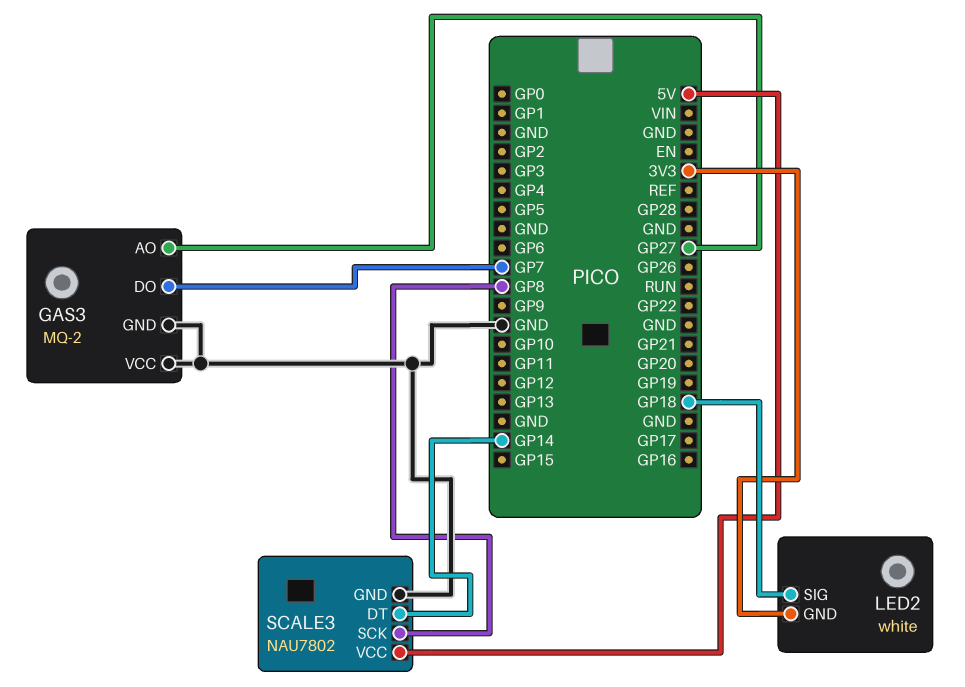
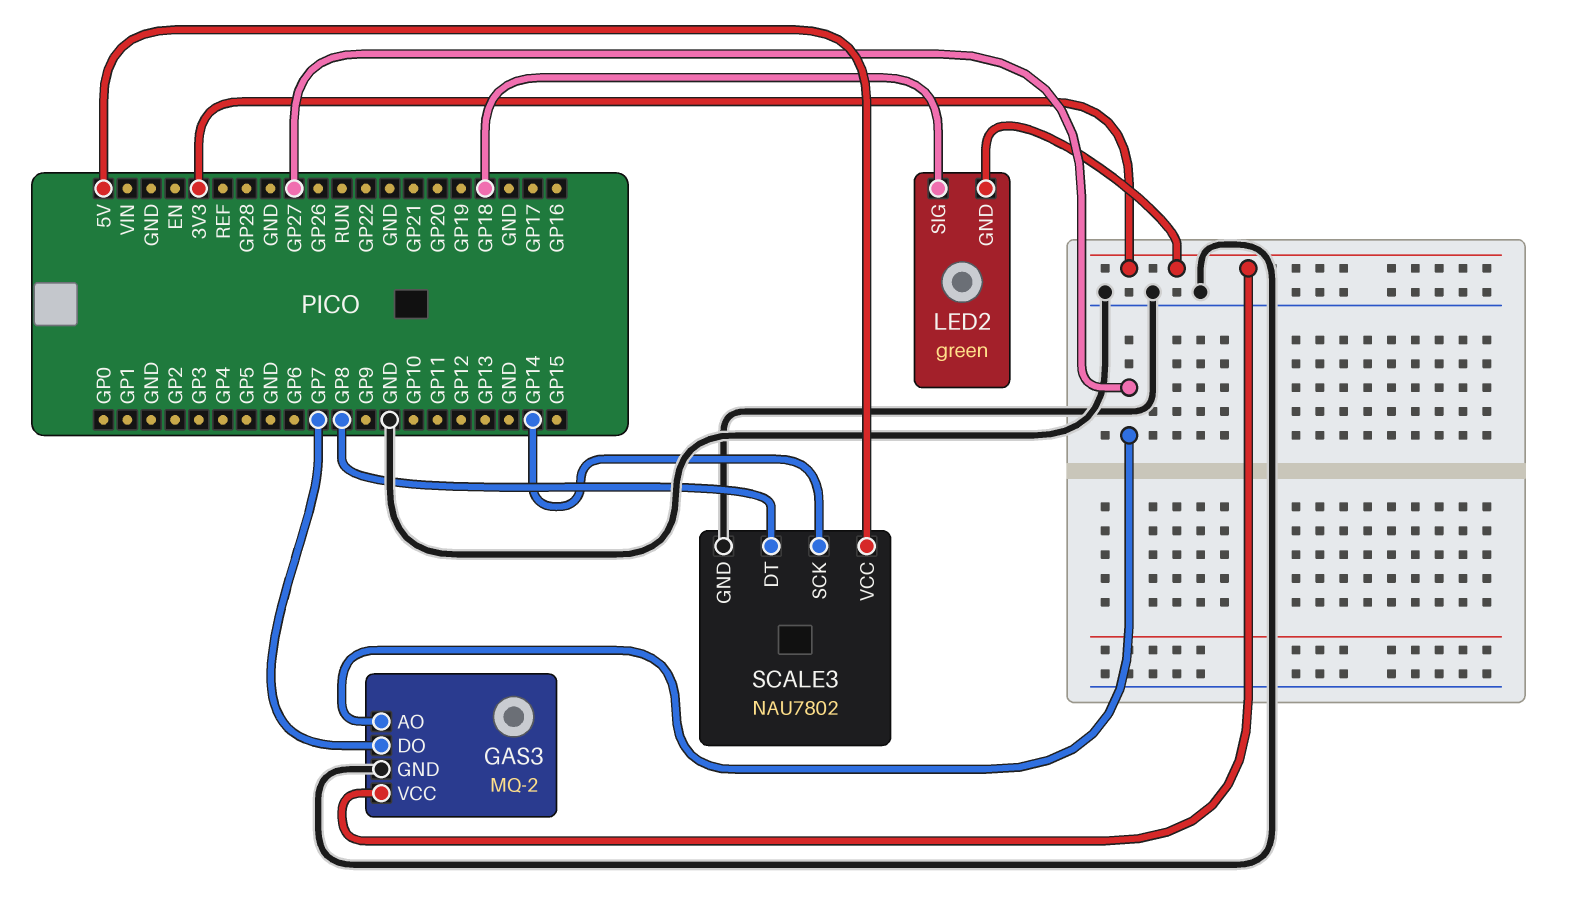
GAS3 pin VCC: GND -> 3V3
LED2: white -> green
SCALE3 pin DT: GP14 -> GP8
SCALE3 pin SCK: GP8 -> GP14

